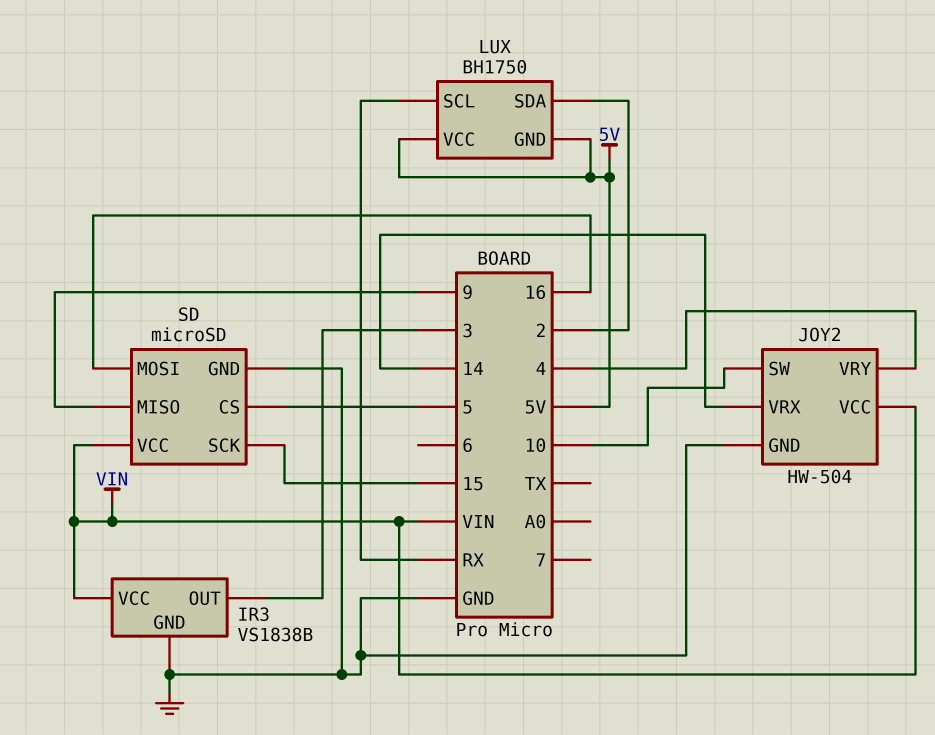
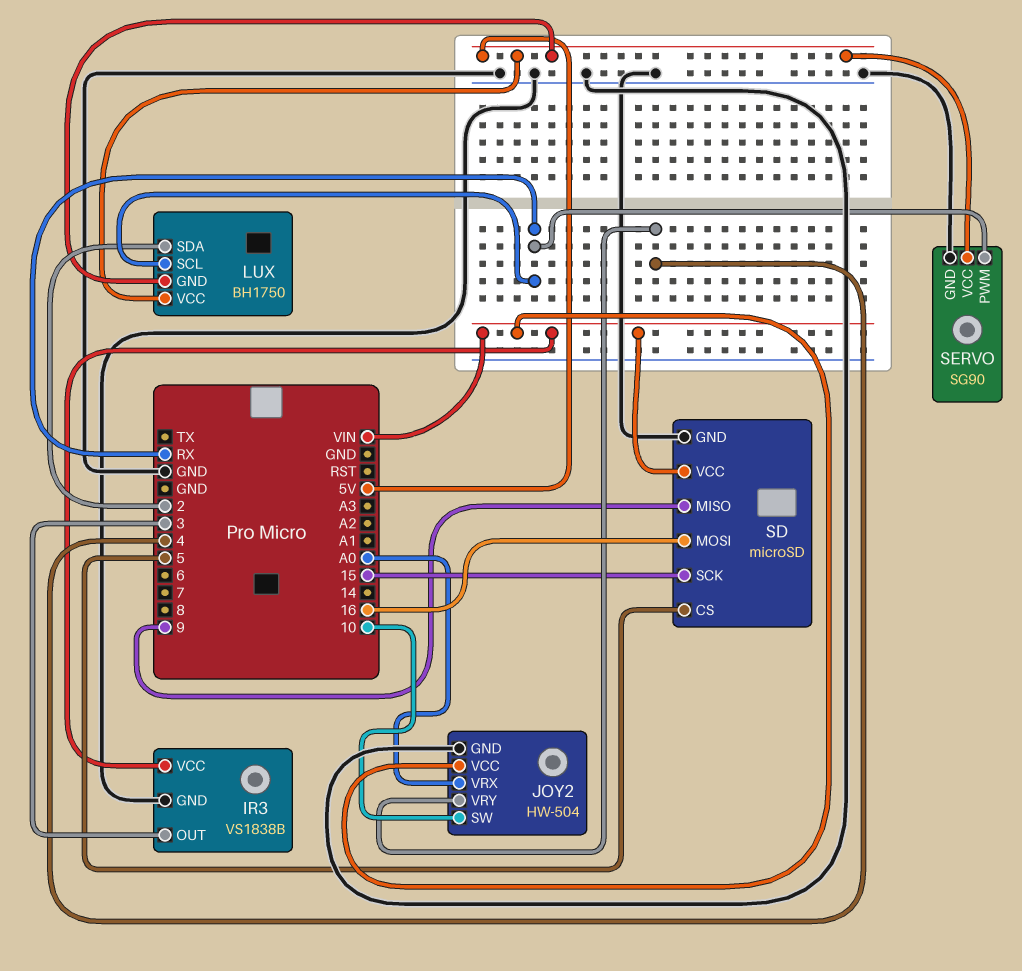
JOY2 pin VRX: 14 -> A0
SERVO: none -> SG90
SERVO pin GND: none -> GND
SERVO pin PWM: none -> RX
SERVO pin VCC: none -> 5V

